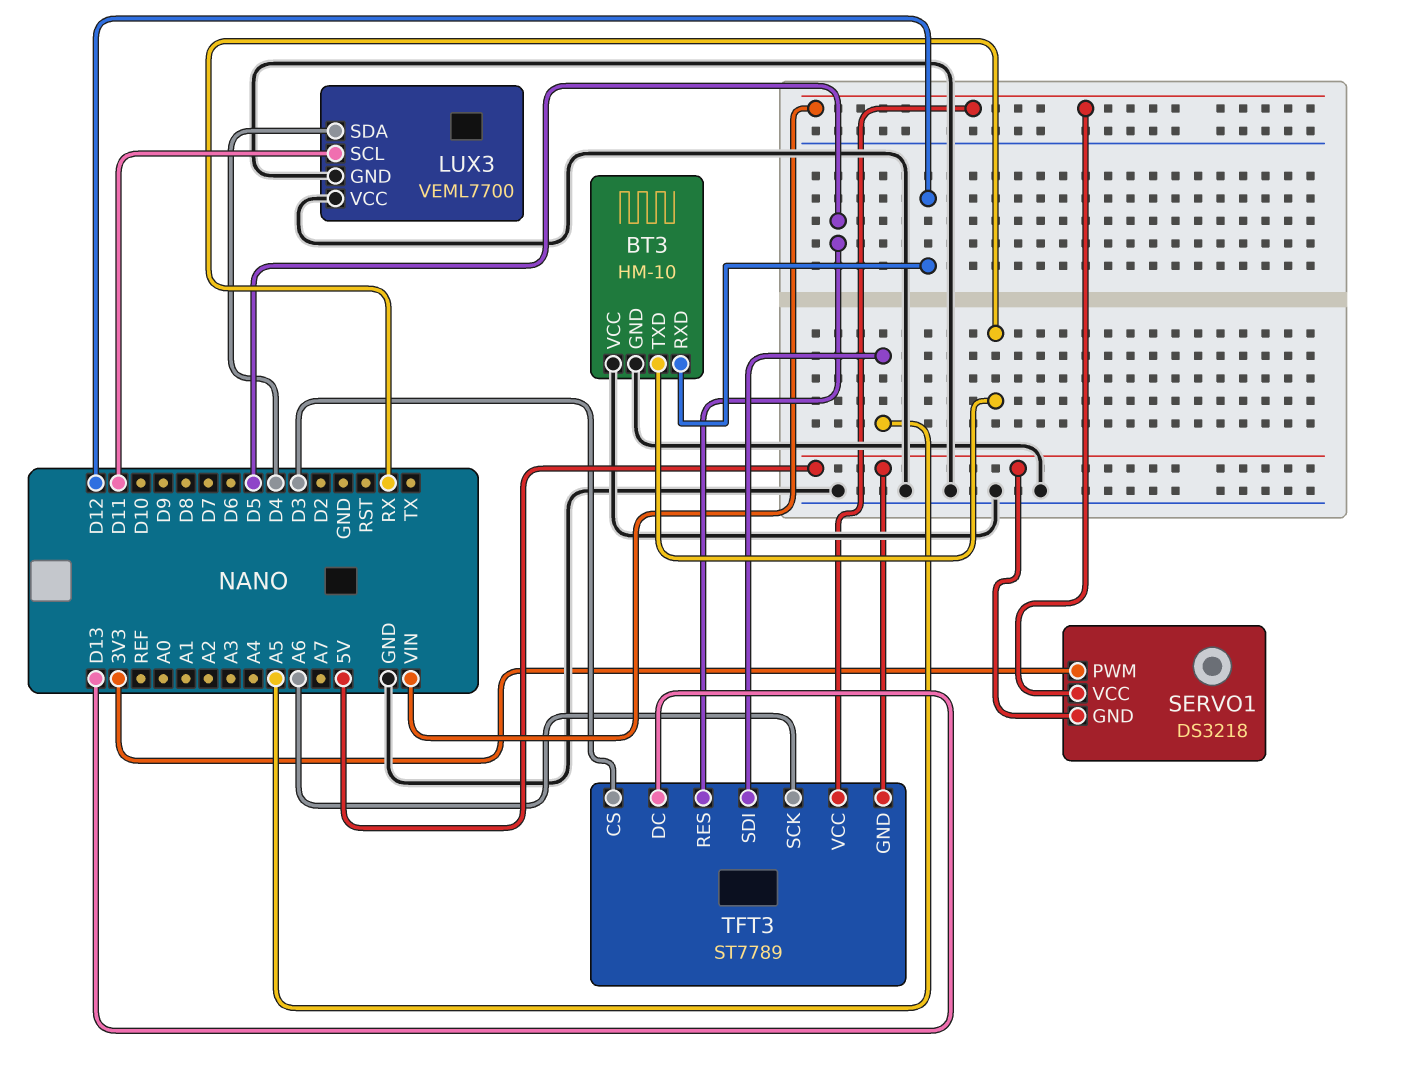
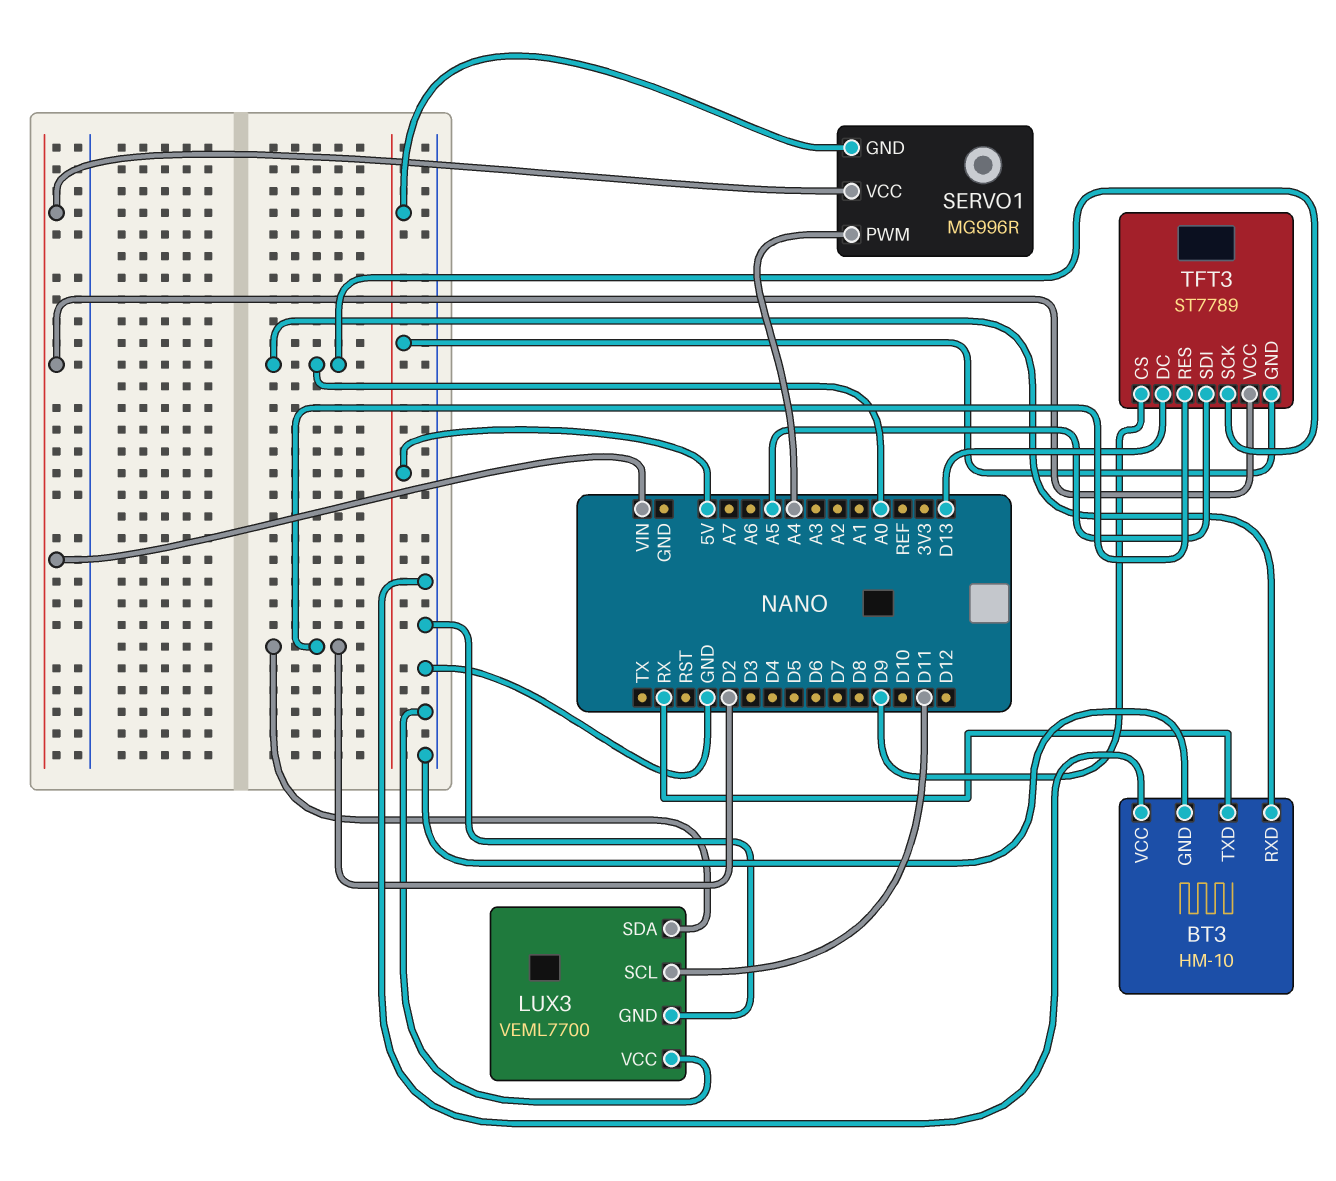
BT3 pin RXD: D12 -> A0
LUX3 pin SDA: D4 -> D2
SERVO1: DS3218 -> MG996R
SERVO1 pin PWM: 3V3 -> A4
TFT3 pin CS: D3 -> D9
TFT3 pin RES: D5 -> D2
TFT3 pin SCK: A6 -> A0

